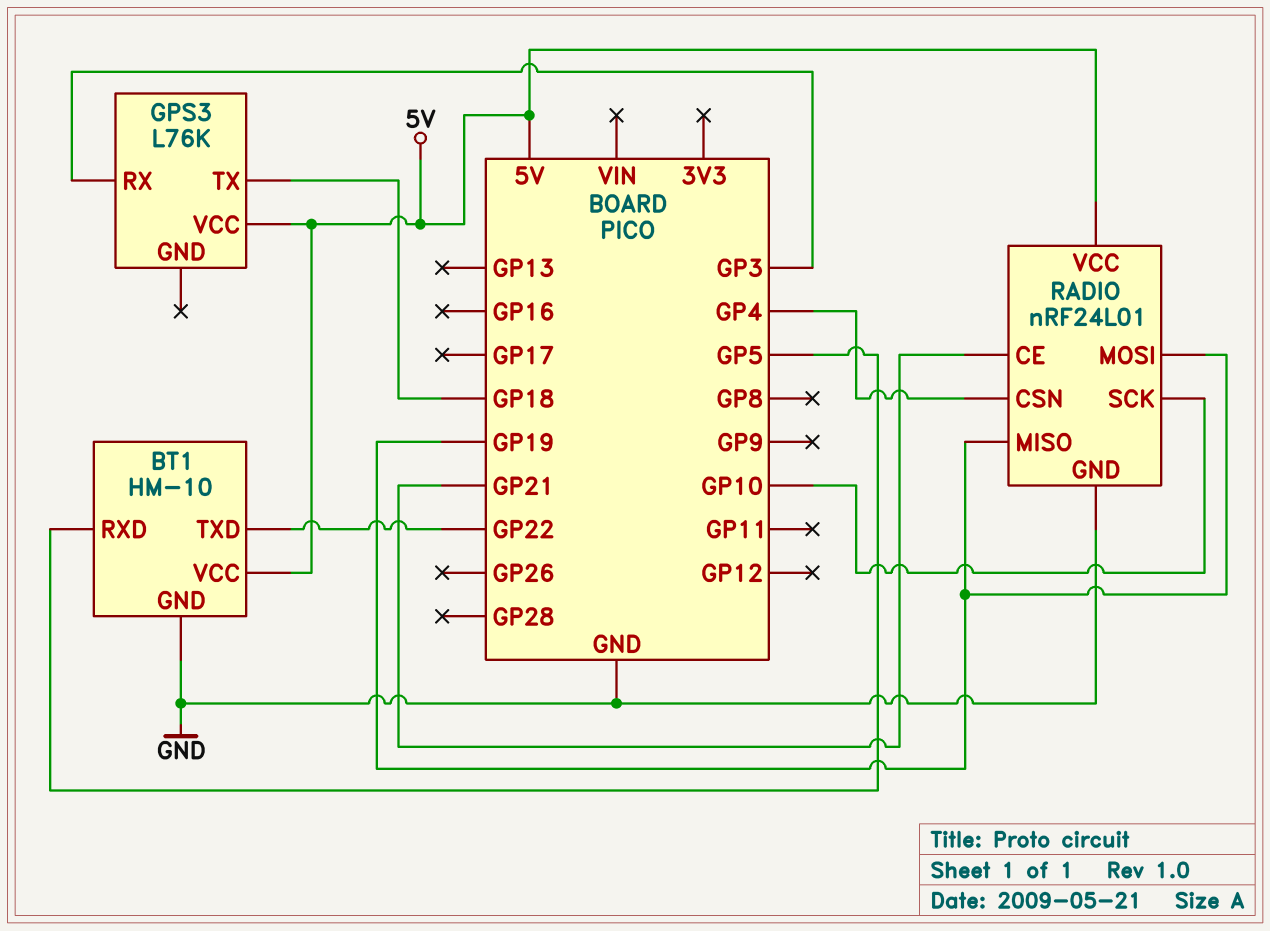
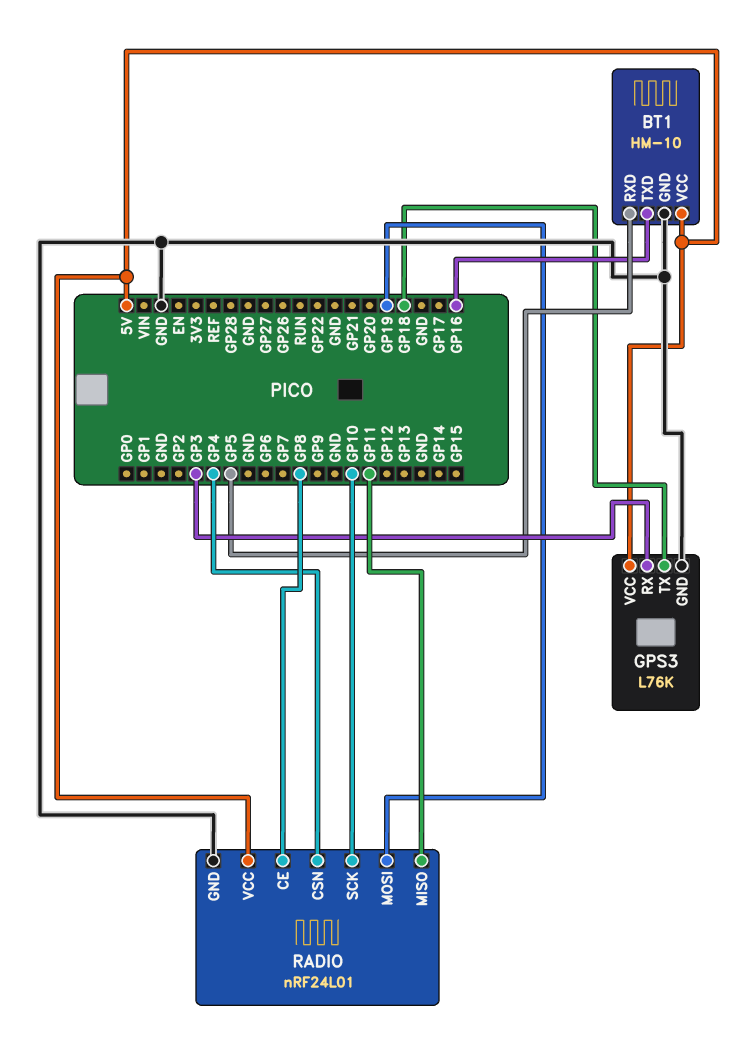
BT1 pin TXD: GP22 -> GP16
GPS3 pin GND: none -> GND
RADIO pin CE: GP21 -> GP8
RADIO pin MISO: GP19 -> GP11

